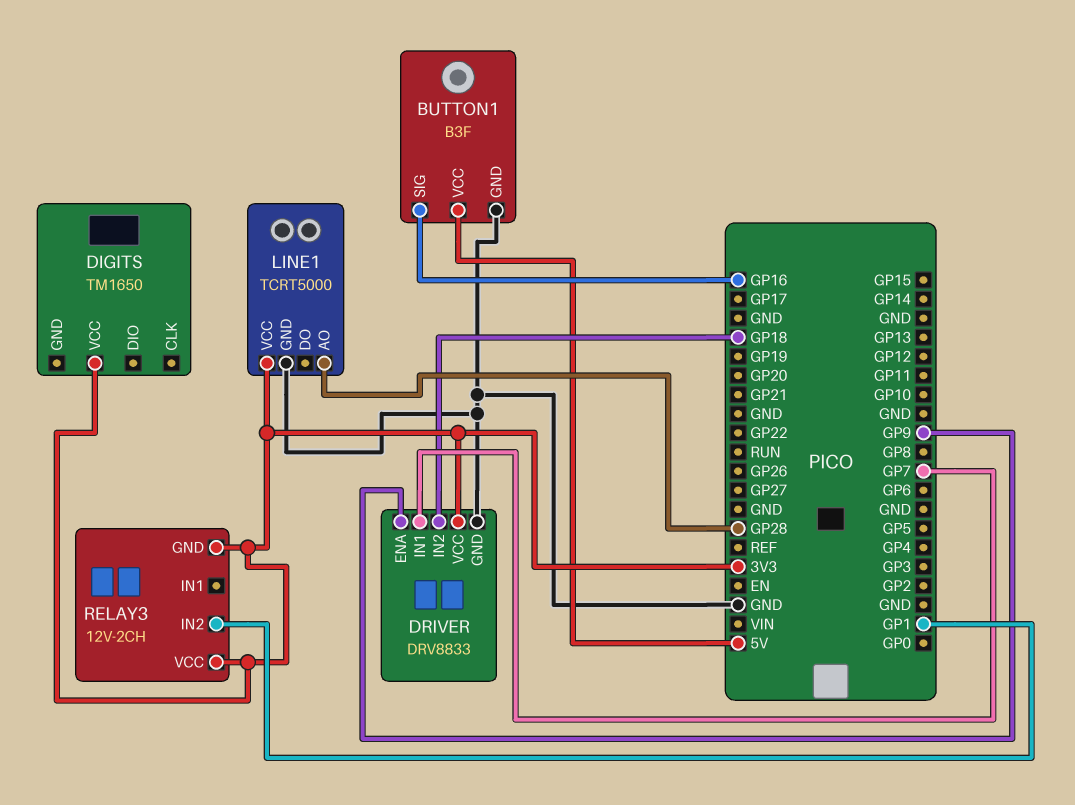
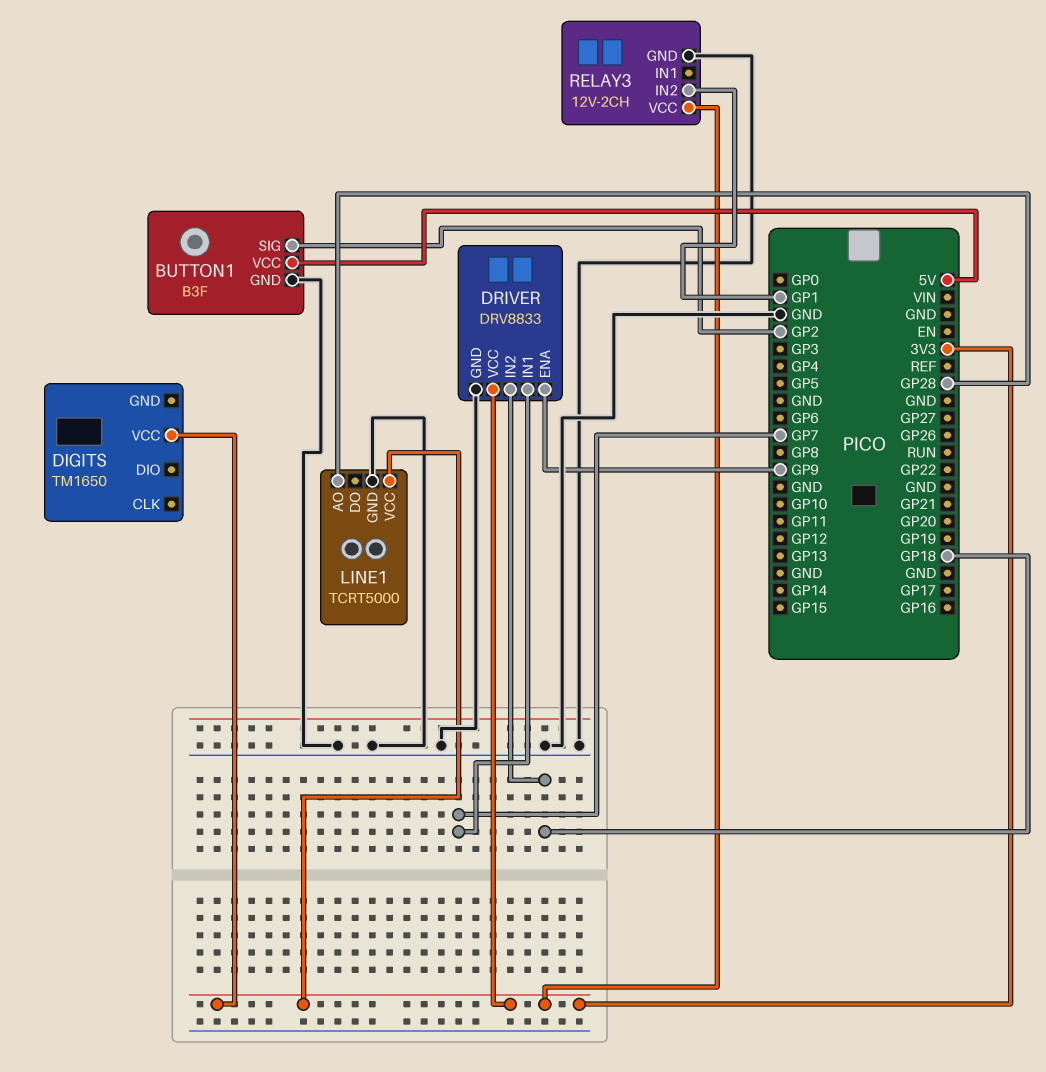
BUTTON1 pin SIG: GP16 -> GP2
RELAY3 pin GND: 3V3 -> GND

